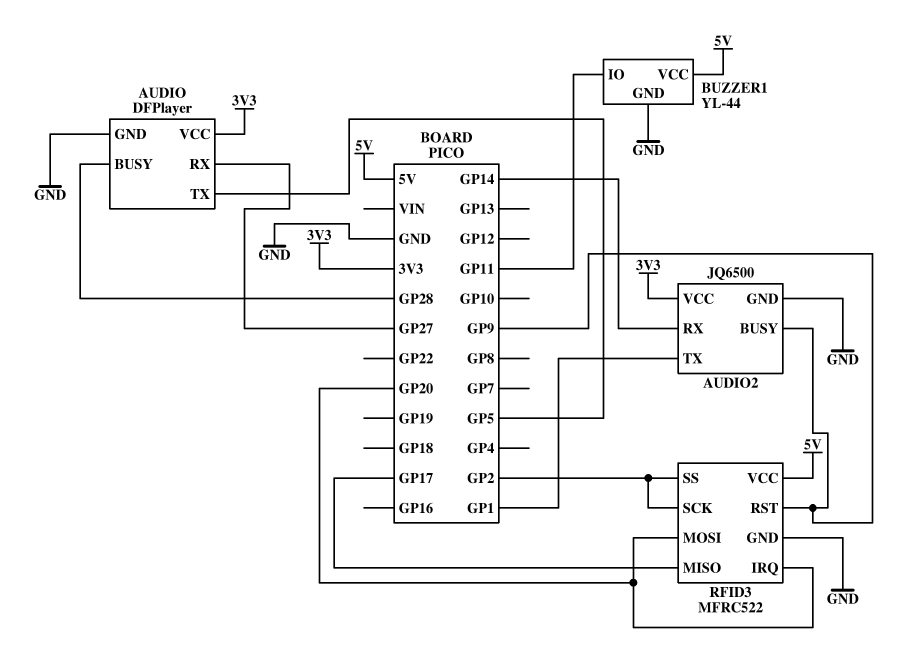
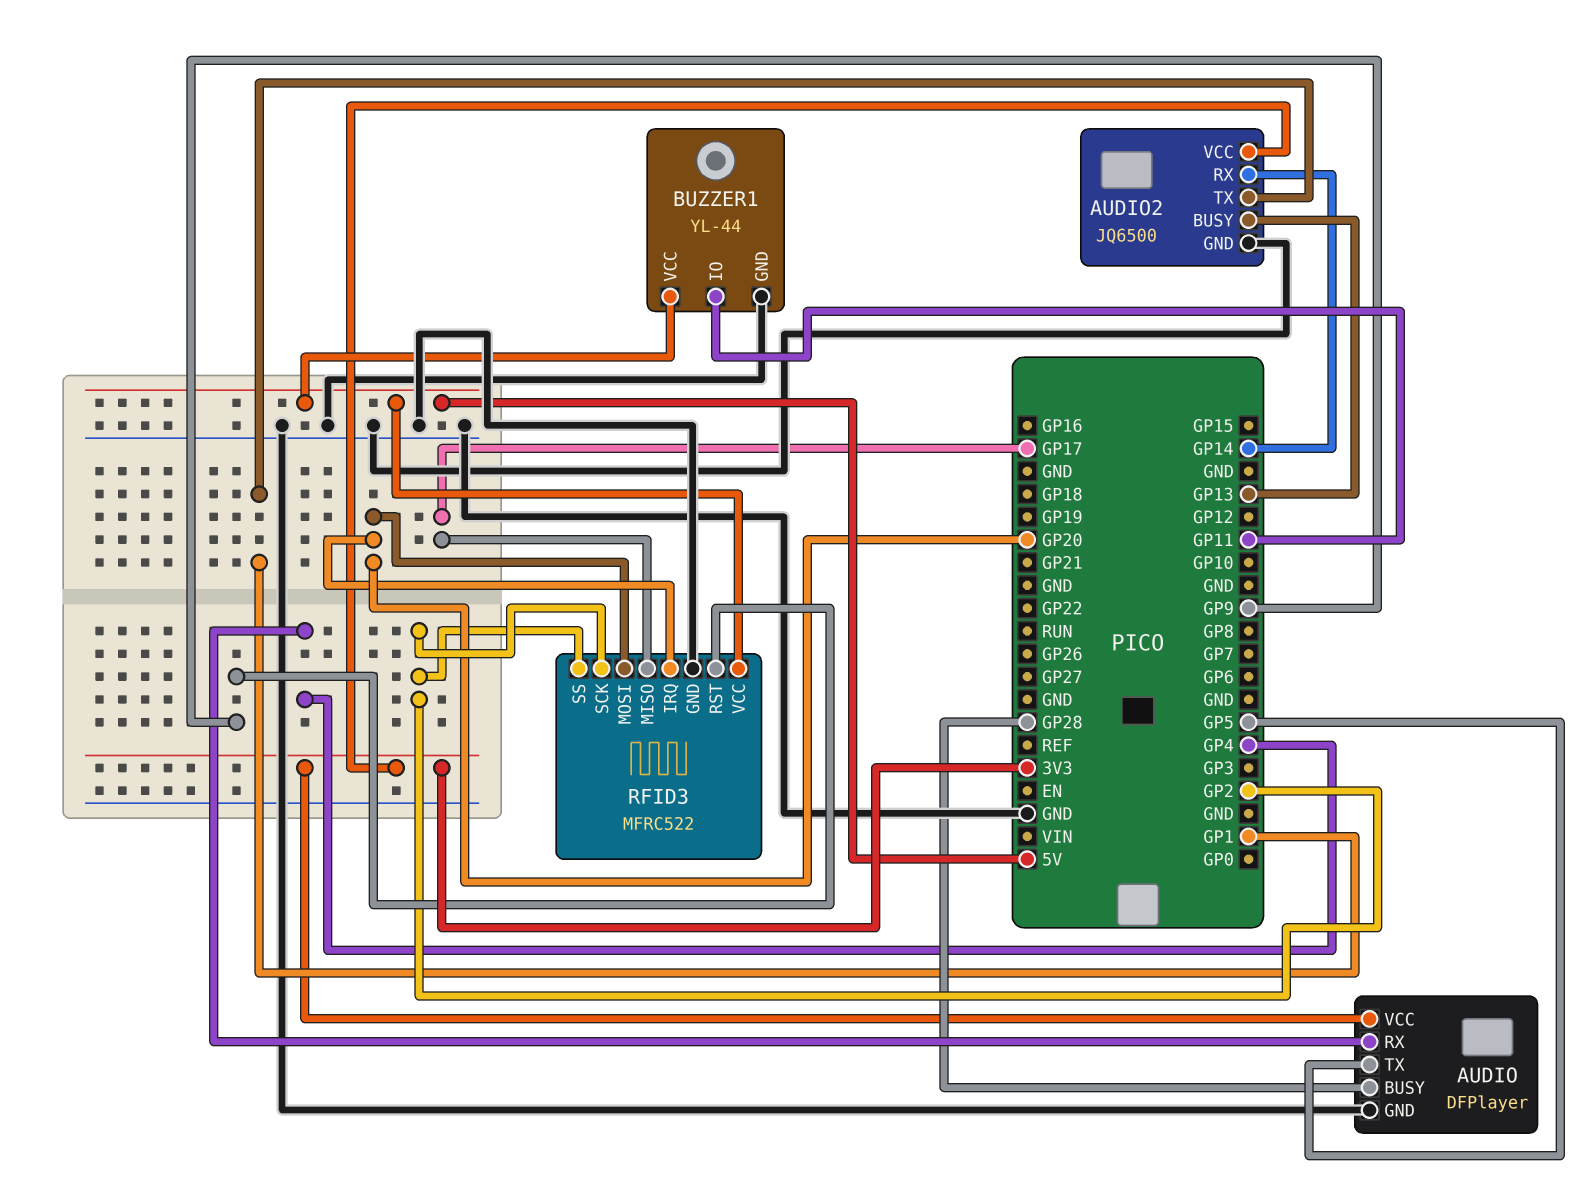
AUDIO pin RX: GP27 -> GP4
AUDIO2 pin BUSY: GP9 -> GP13

